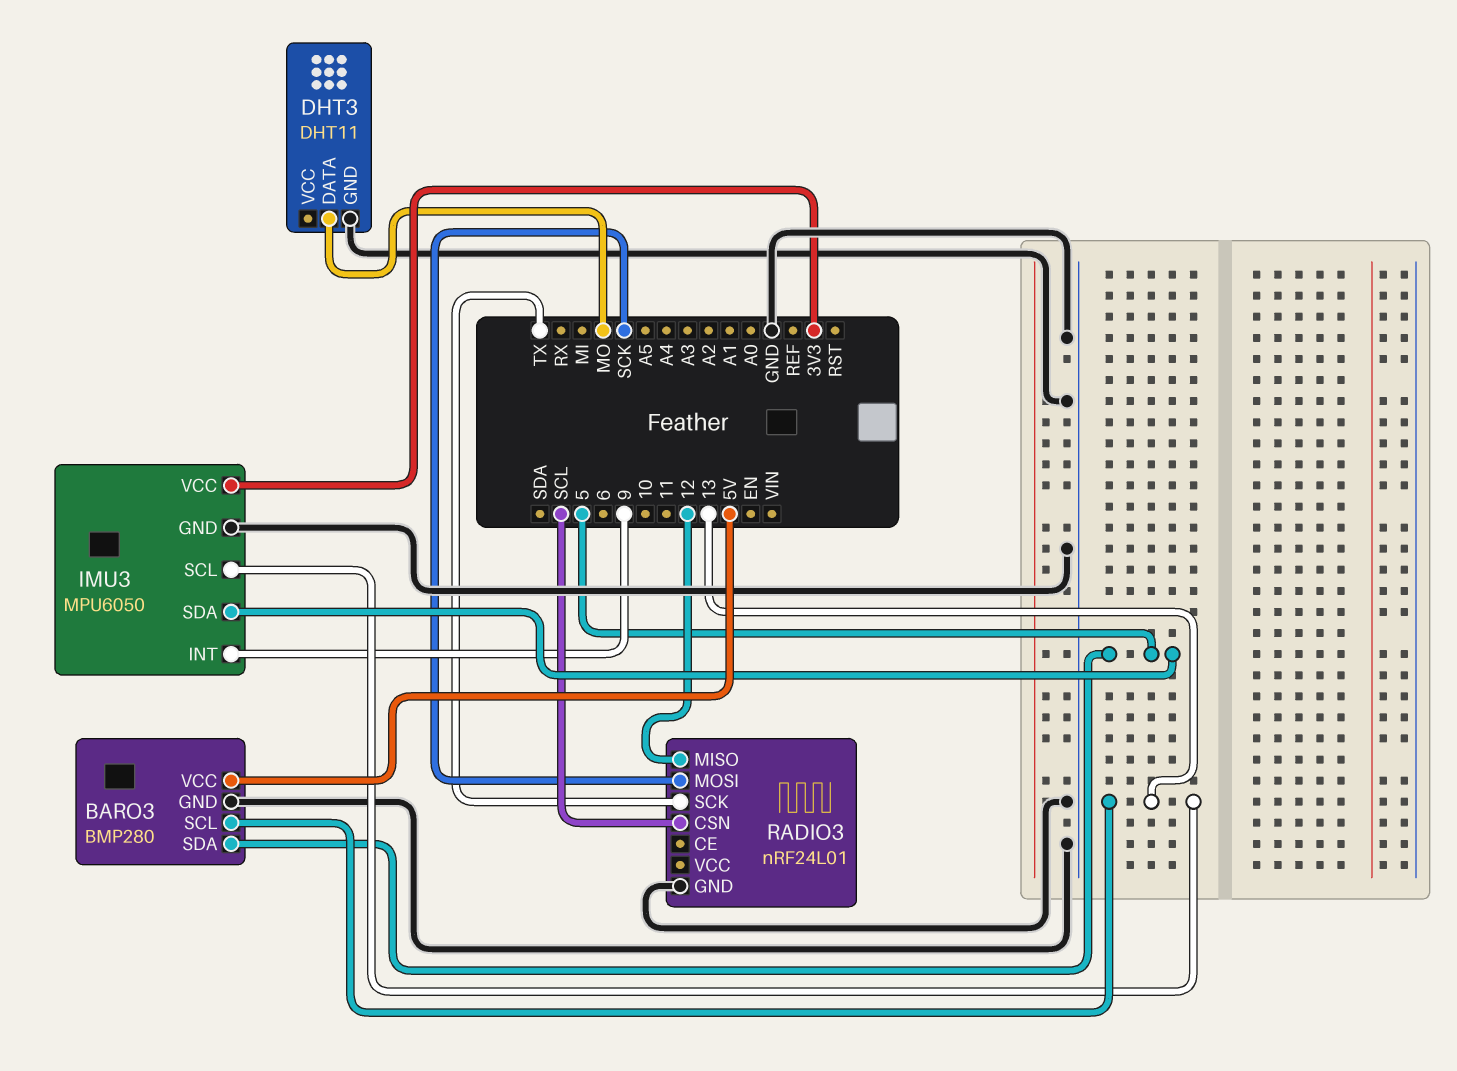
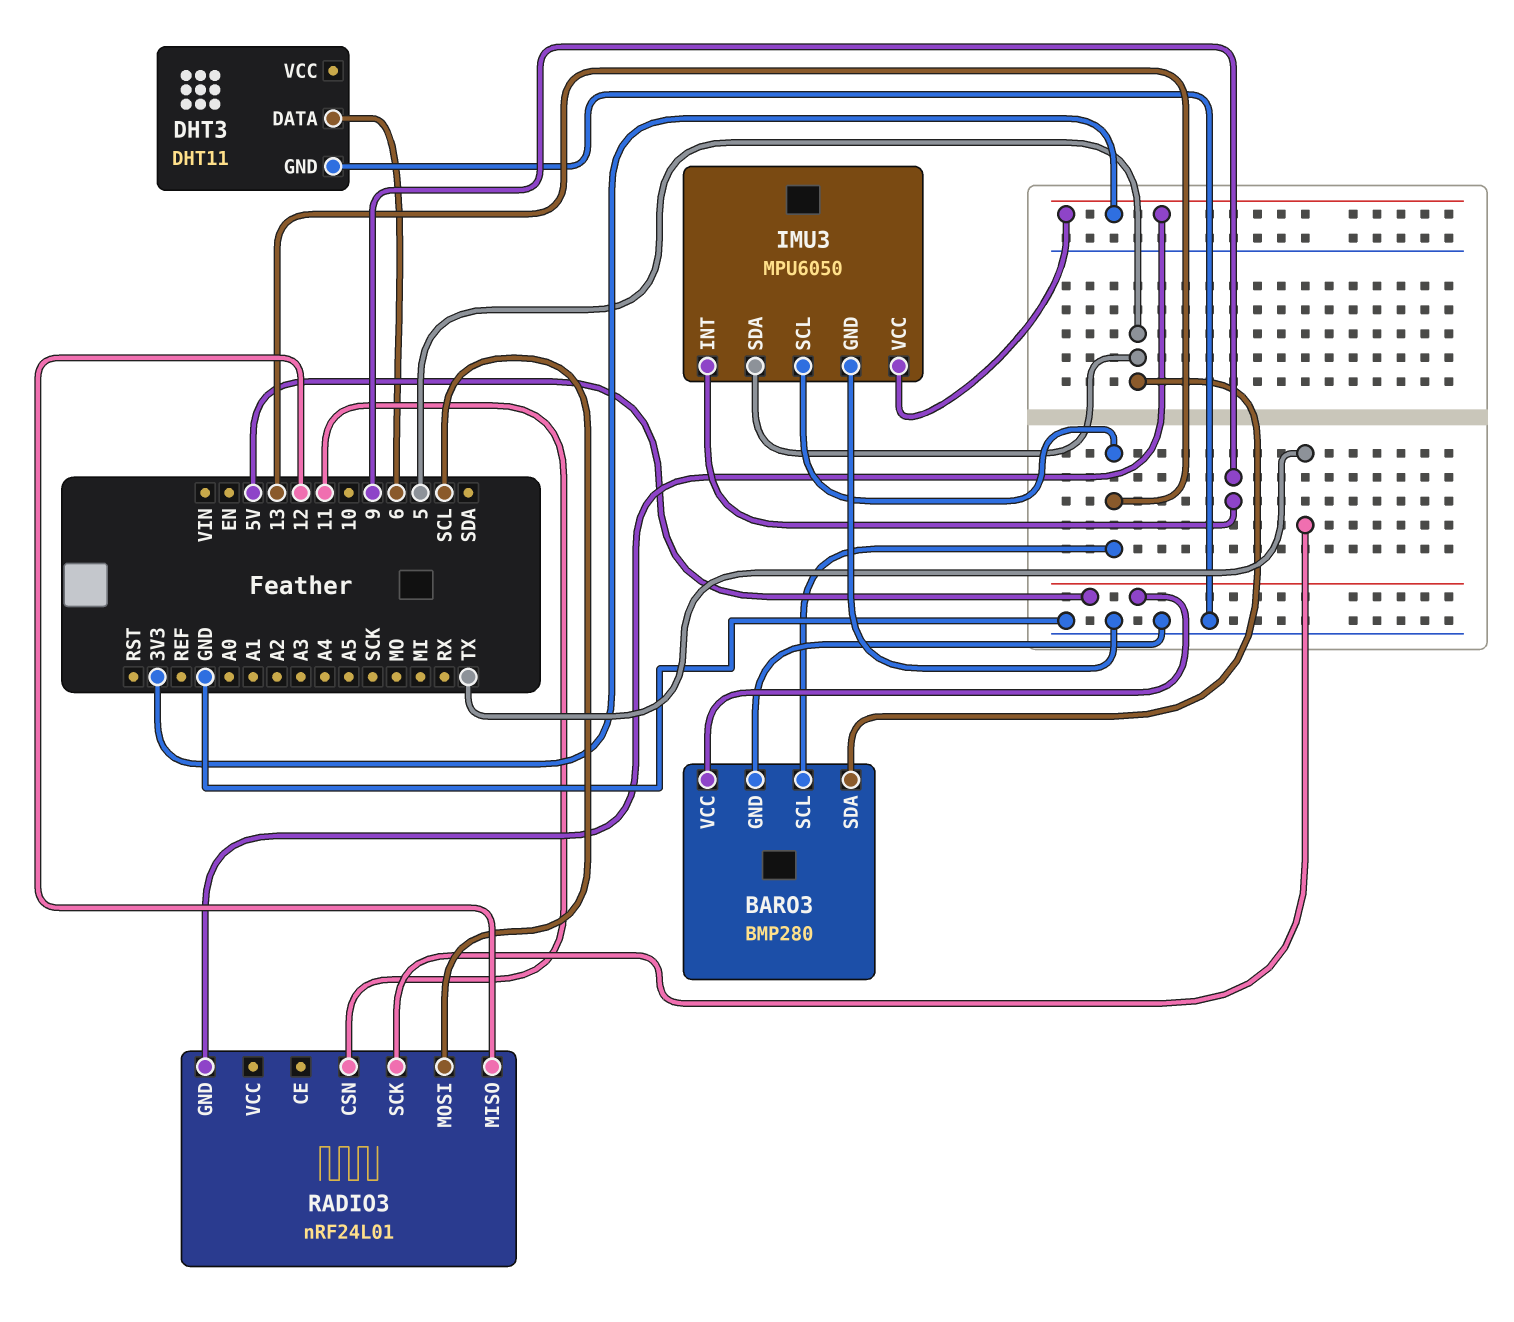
DHT3 pin DATA: MO -> 6
RADIO3 pin CSN: SCL -> 11
RADIO3 pin GND: GND -> 3V3
RADIO3 pin MOSI: SCK -> SCL

